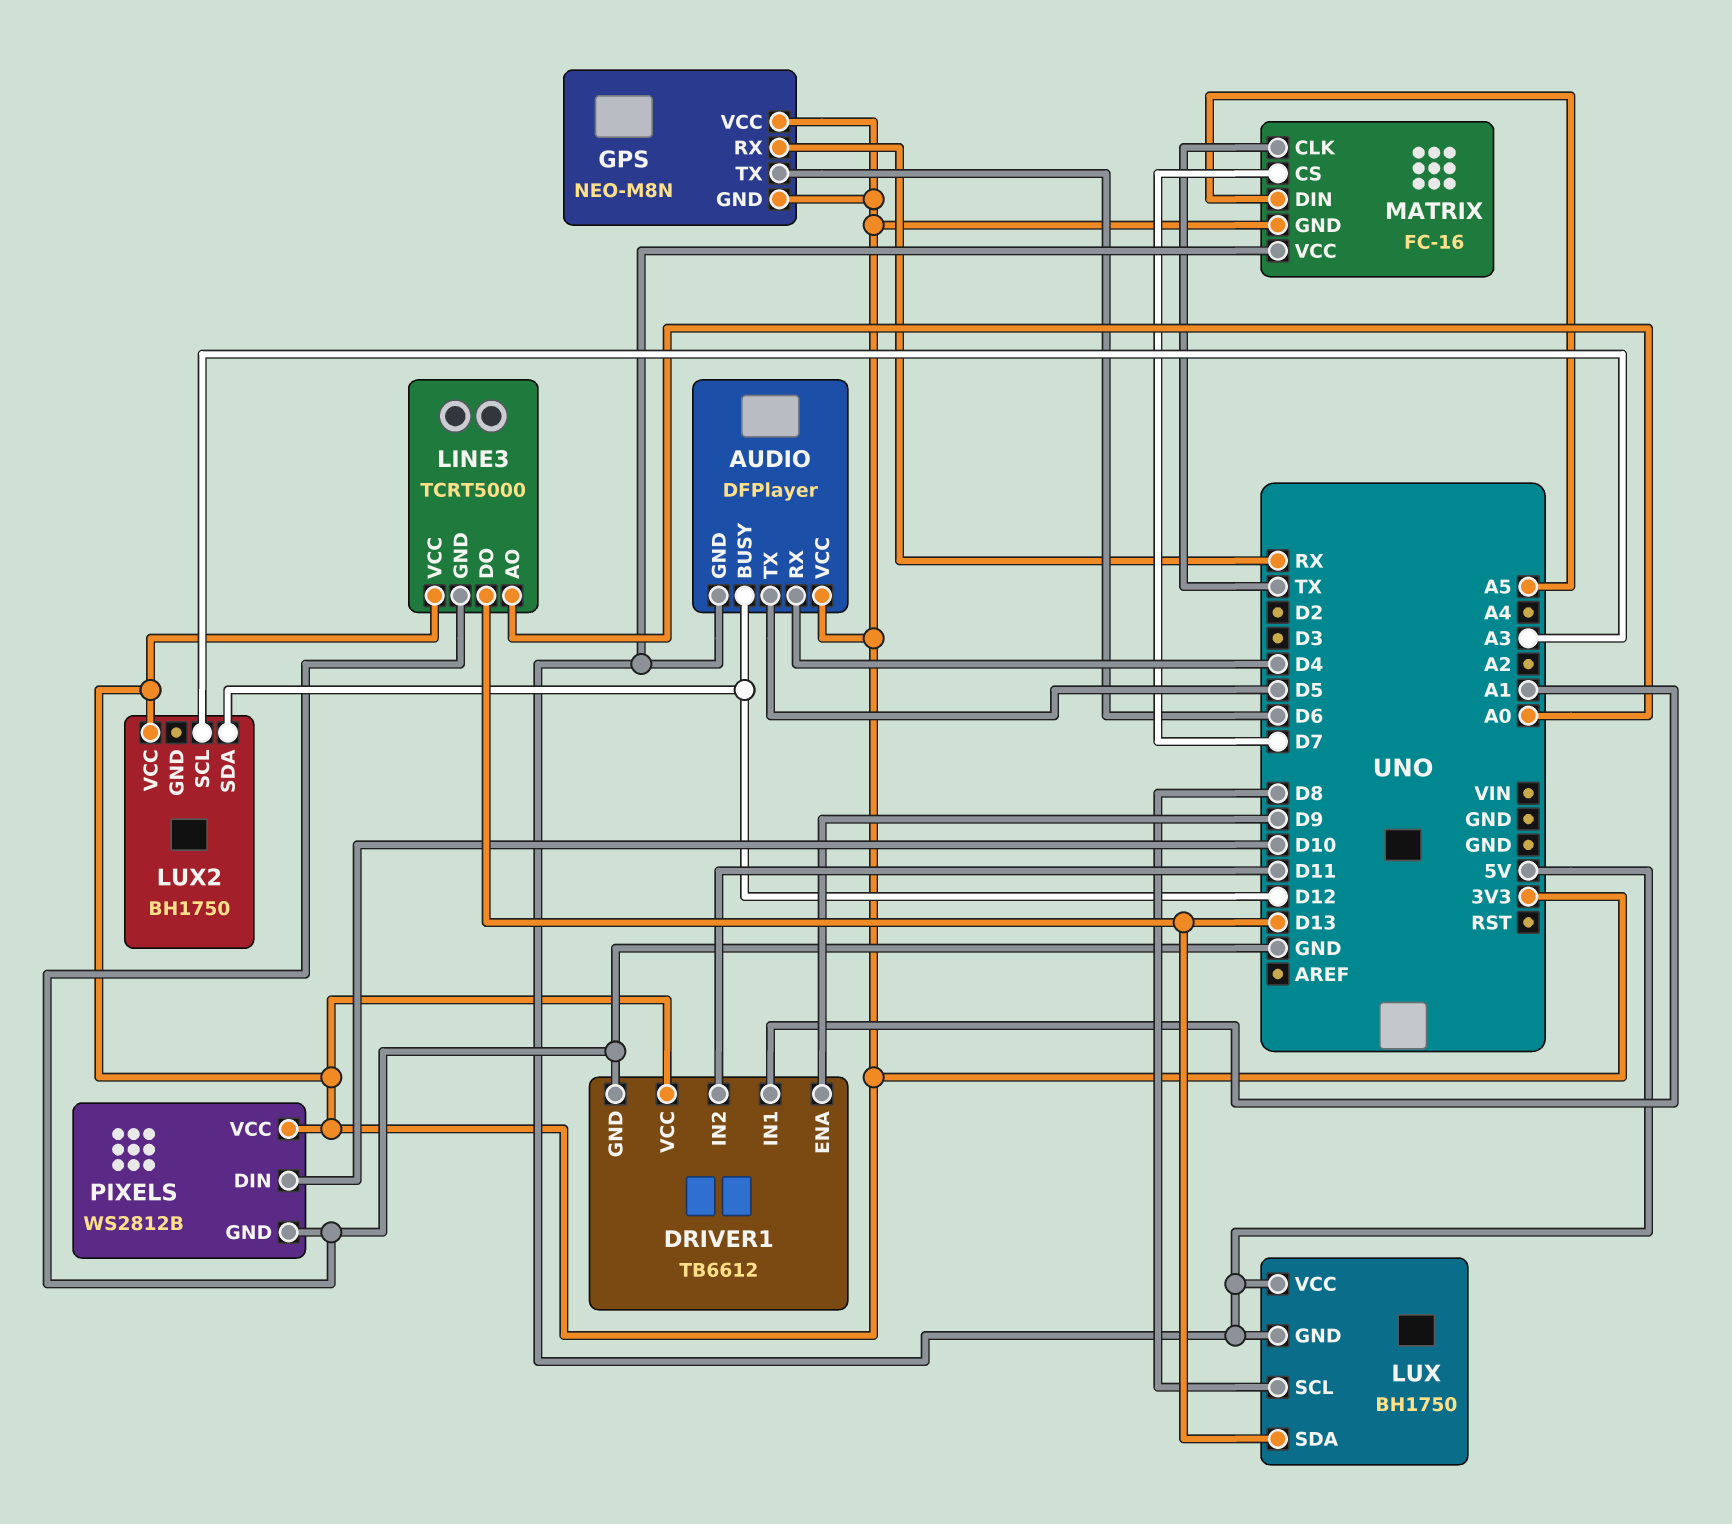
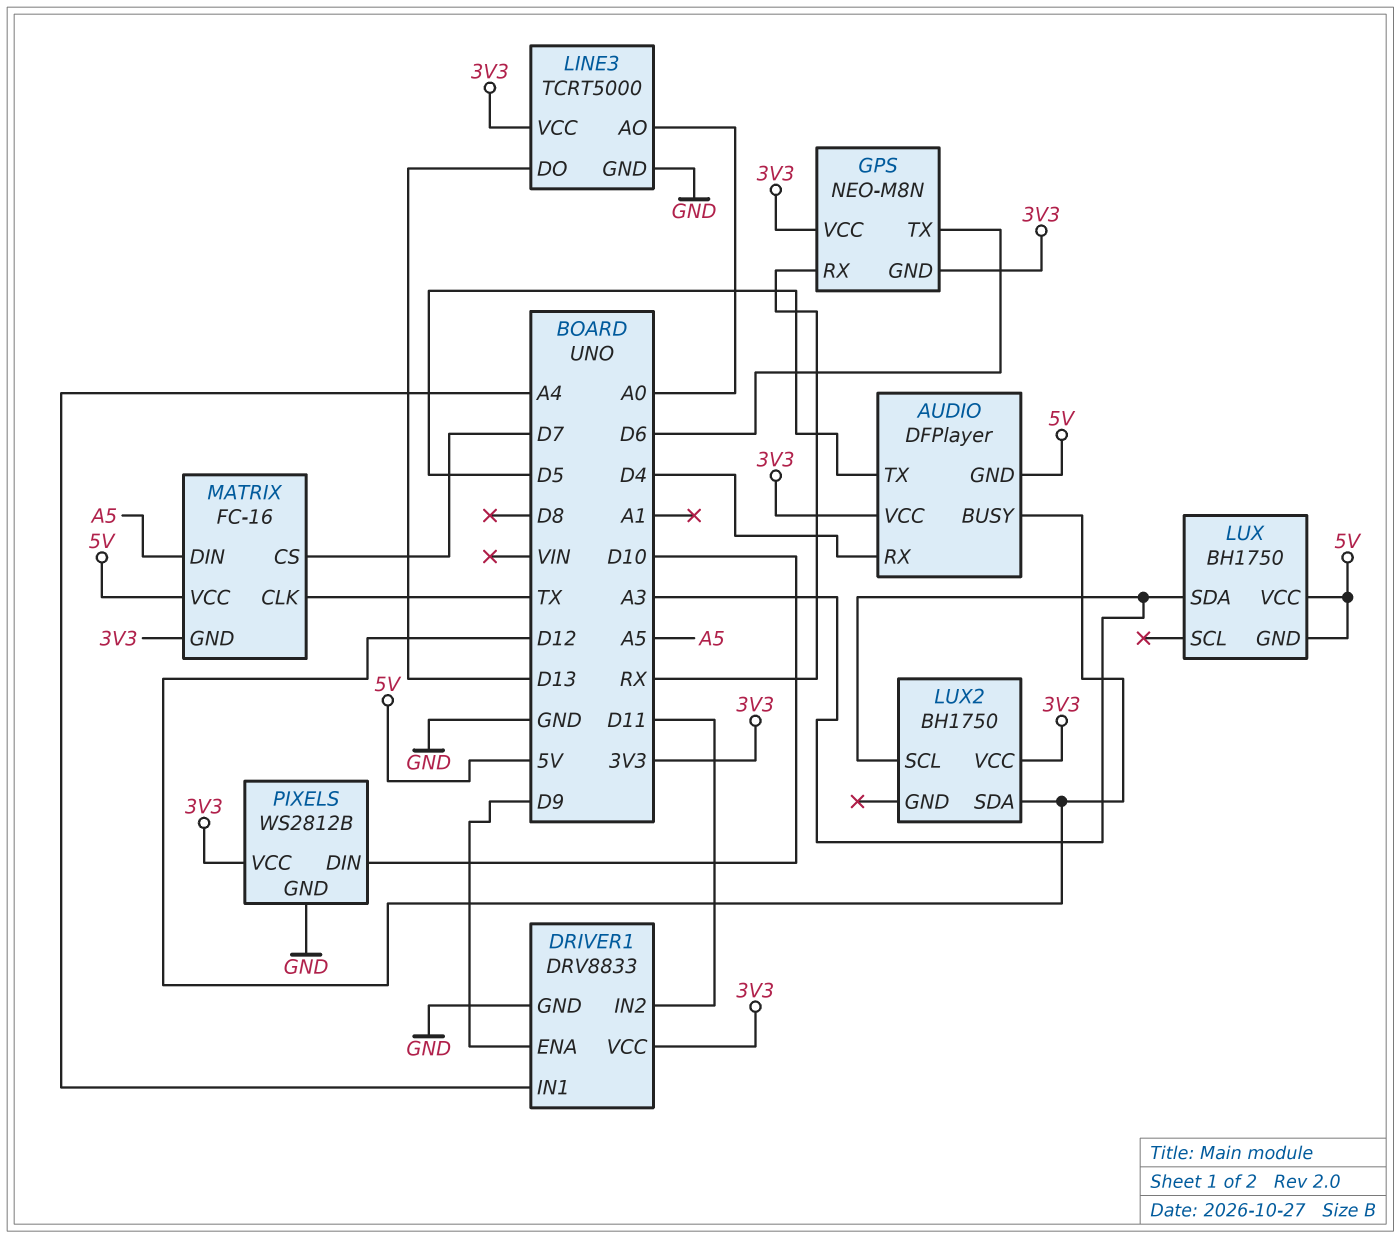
DRIVER1: TB6612 -> DRV8833
DRIVER1 pin IN1: A1 -> A4
LUX pin SCL: D8 -> none
LUX pin SDA: D13 -> A3

